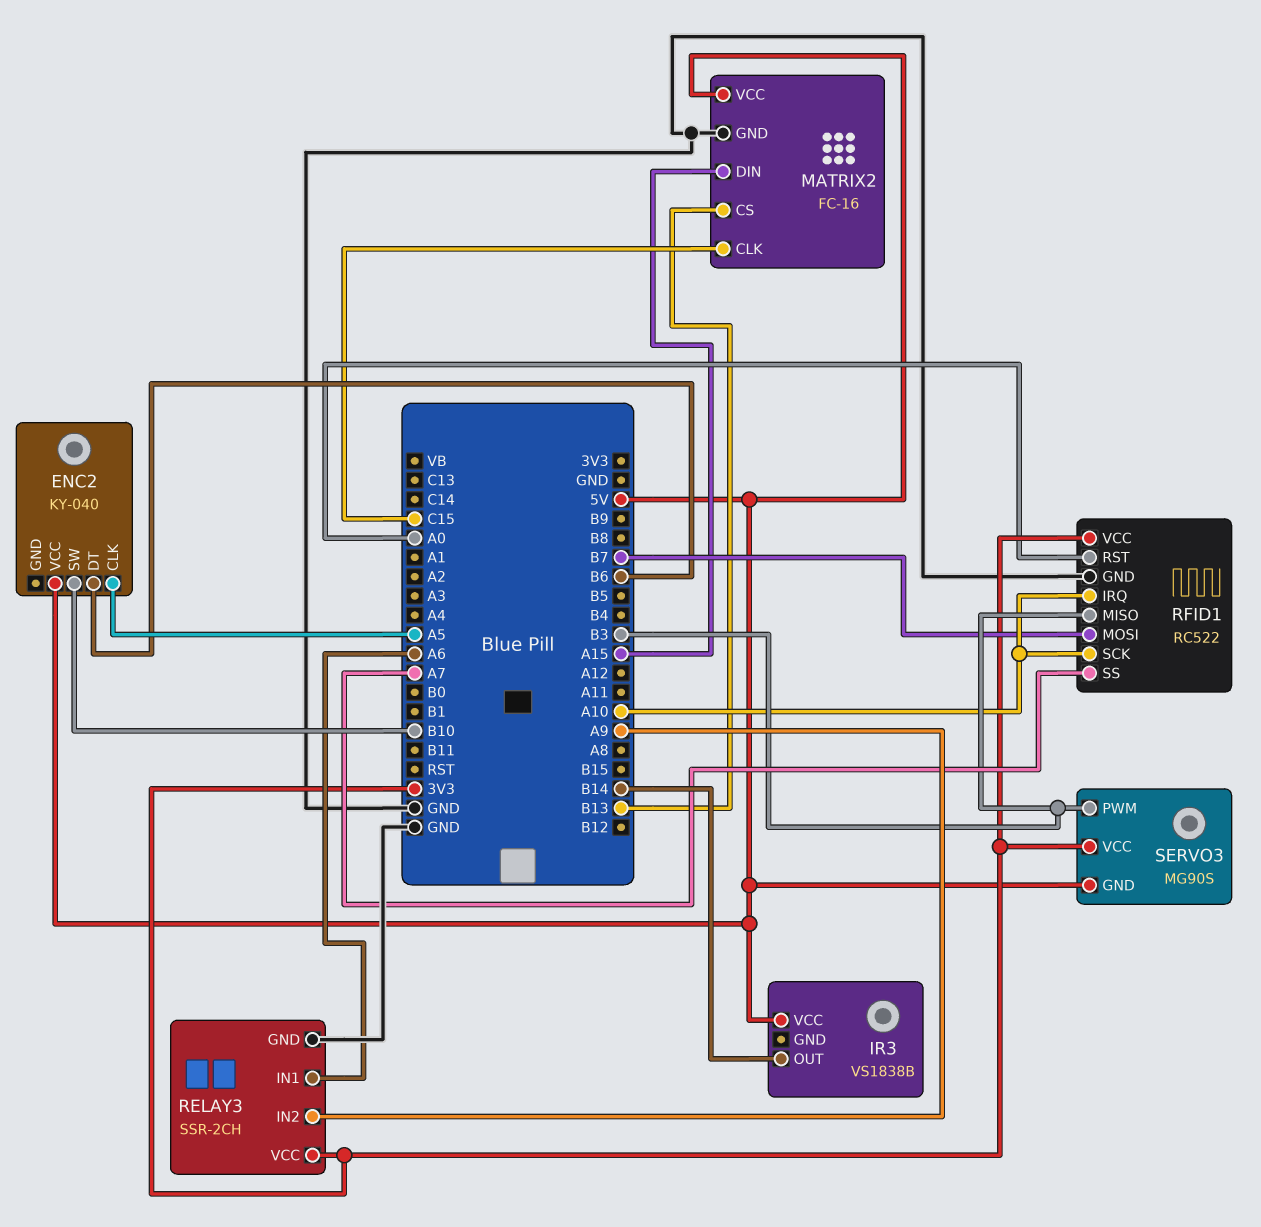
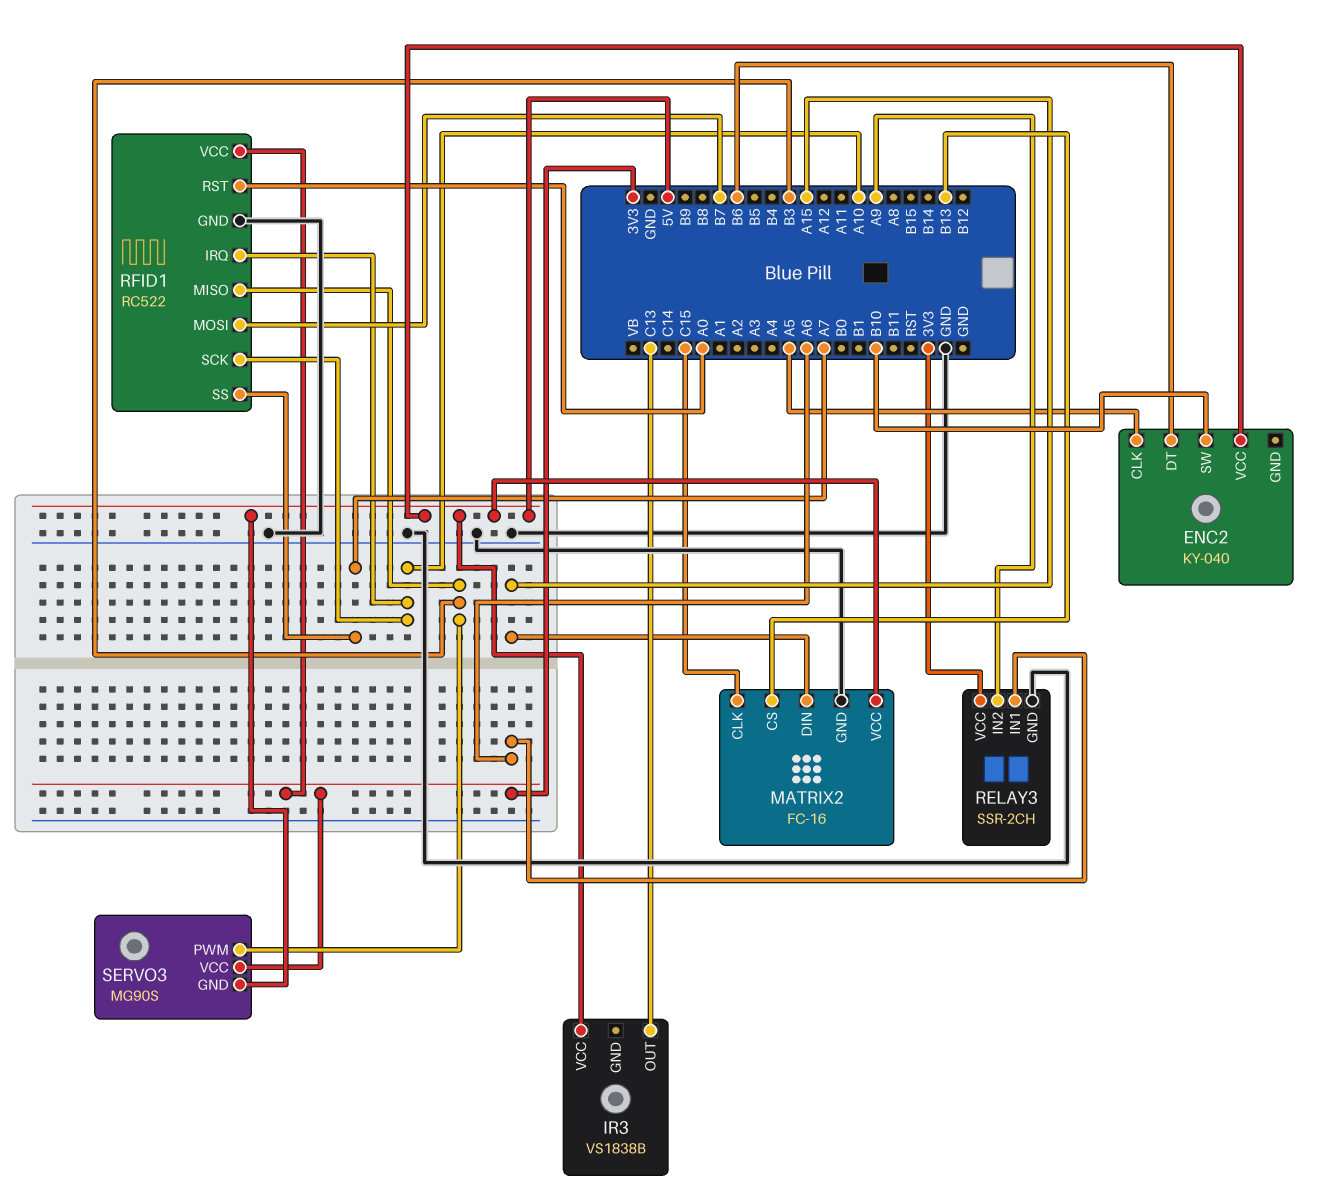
IR3 pin OUT: B14 -> C13

